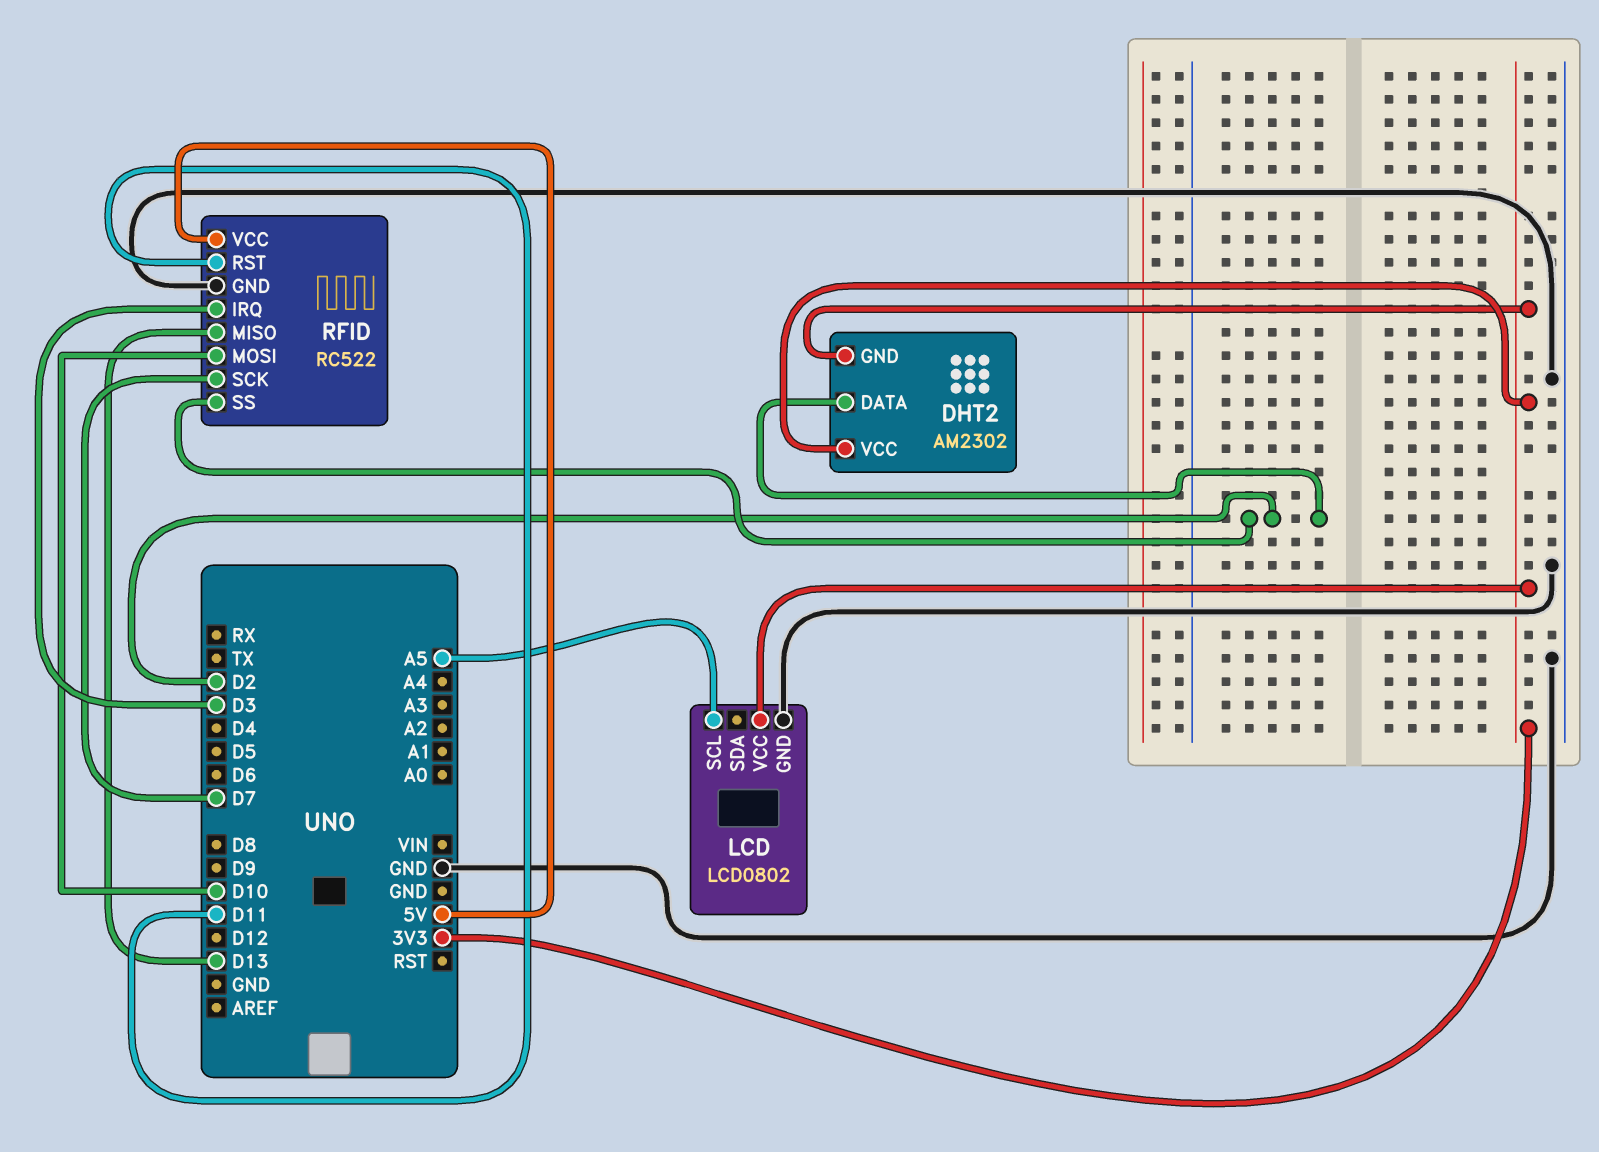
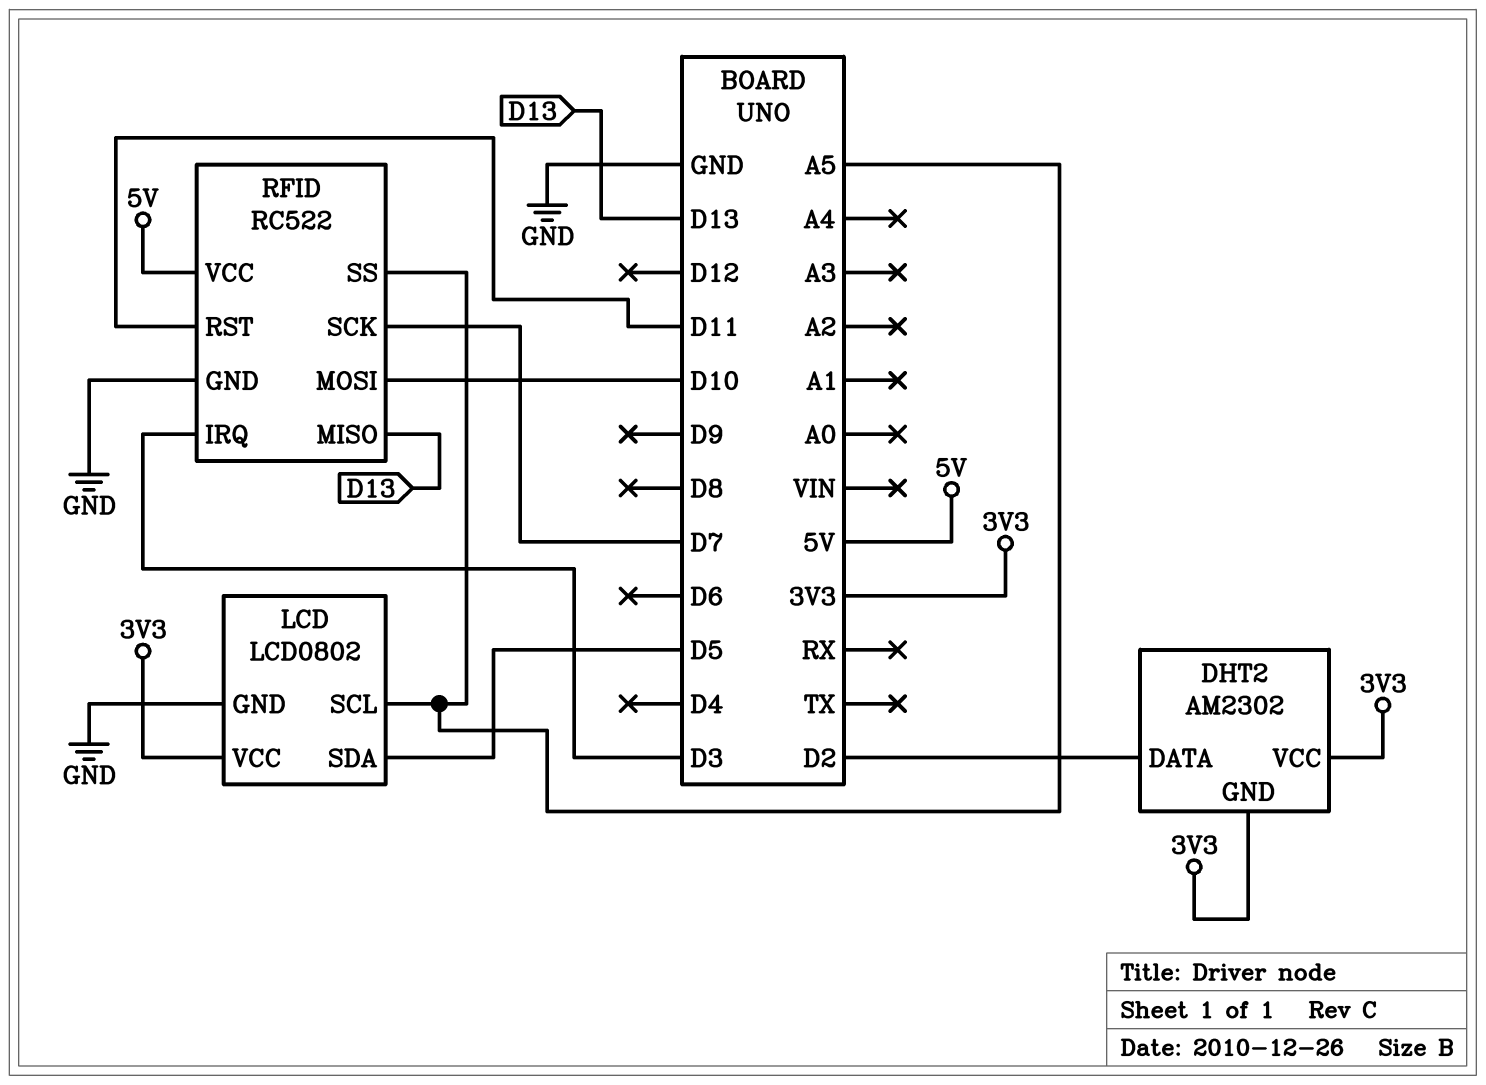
LCD pin SDA: none -> D5
RFID pin SS: D2 -> A5

